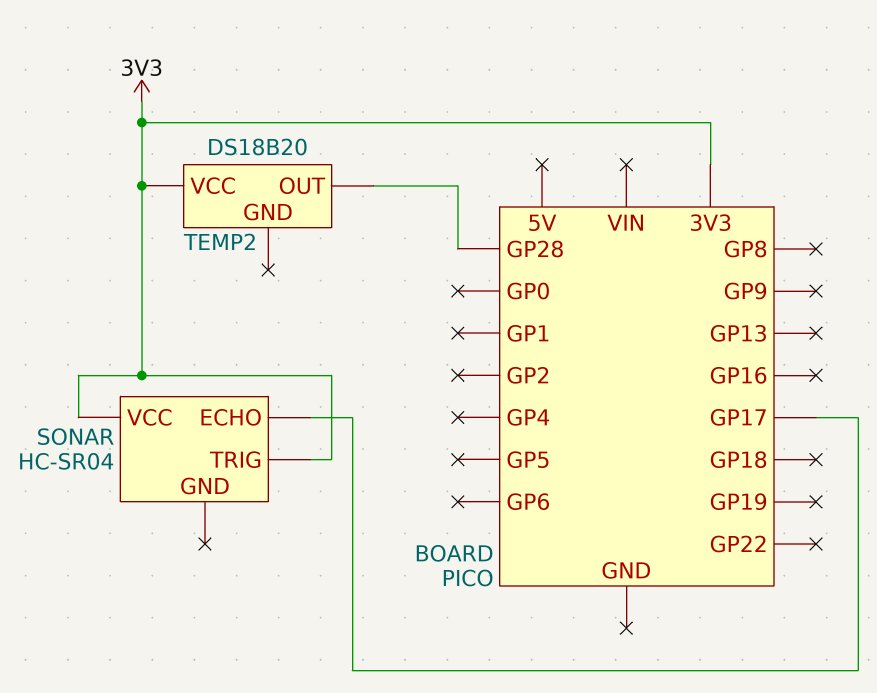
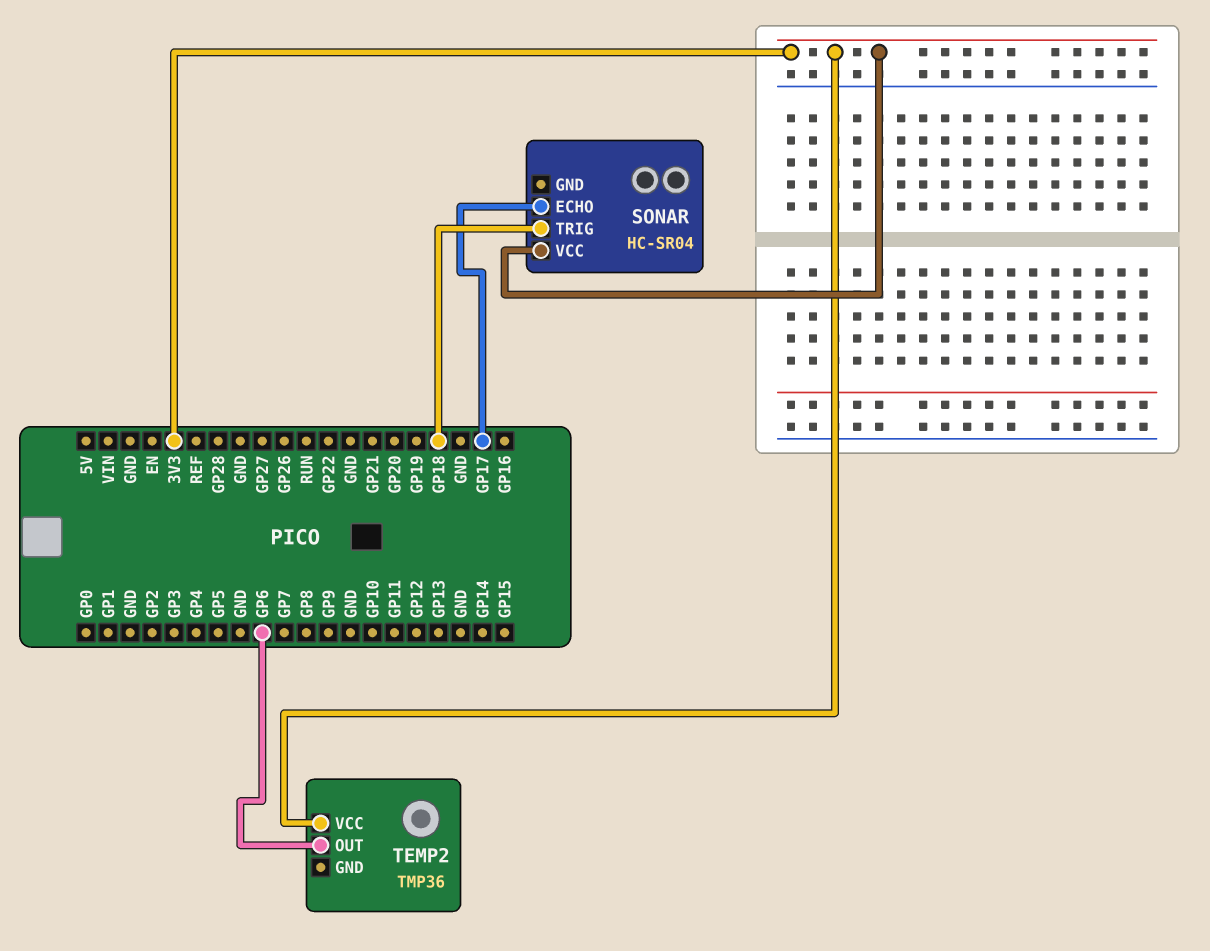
SONAR pin TRIG: 3V3 -> GP18
TEMP2: DS18B20 -> TMP36
TEMP2 pin OUT: GP28 -> GP6

